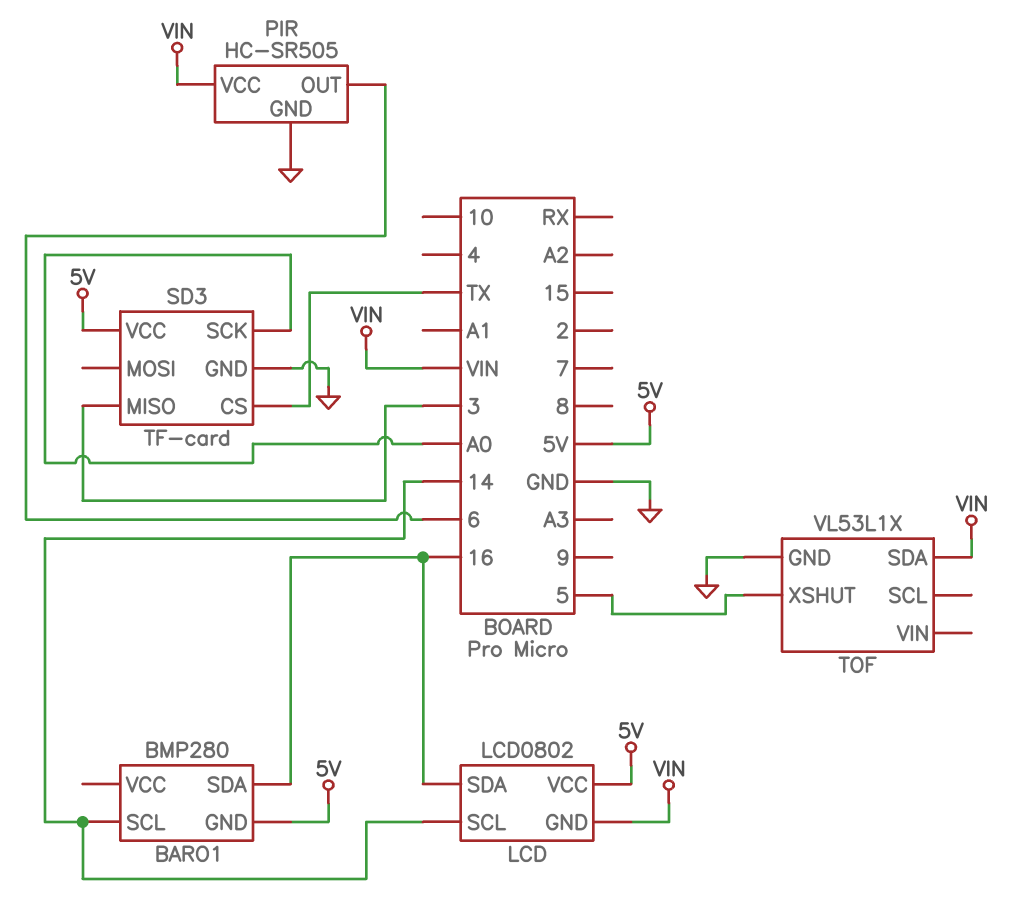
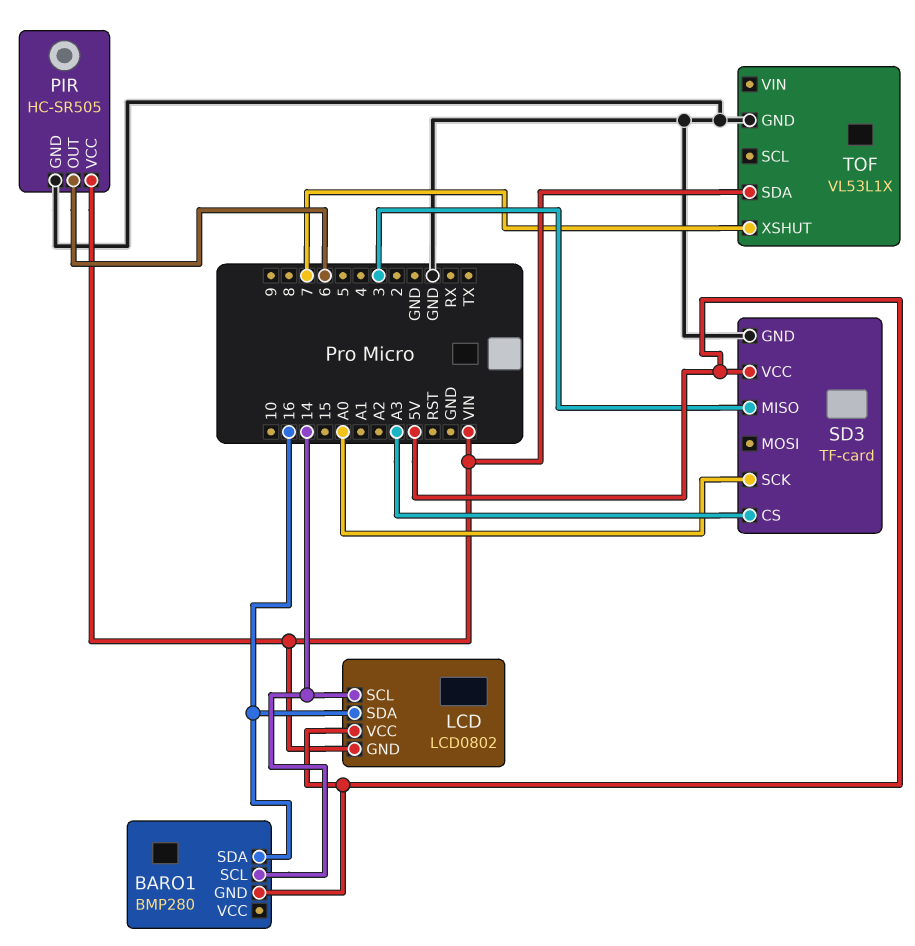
SD3 pin CS: TX -> A3
TOF pin XSHUT: 5 -> 7

